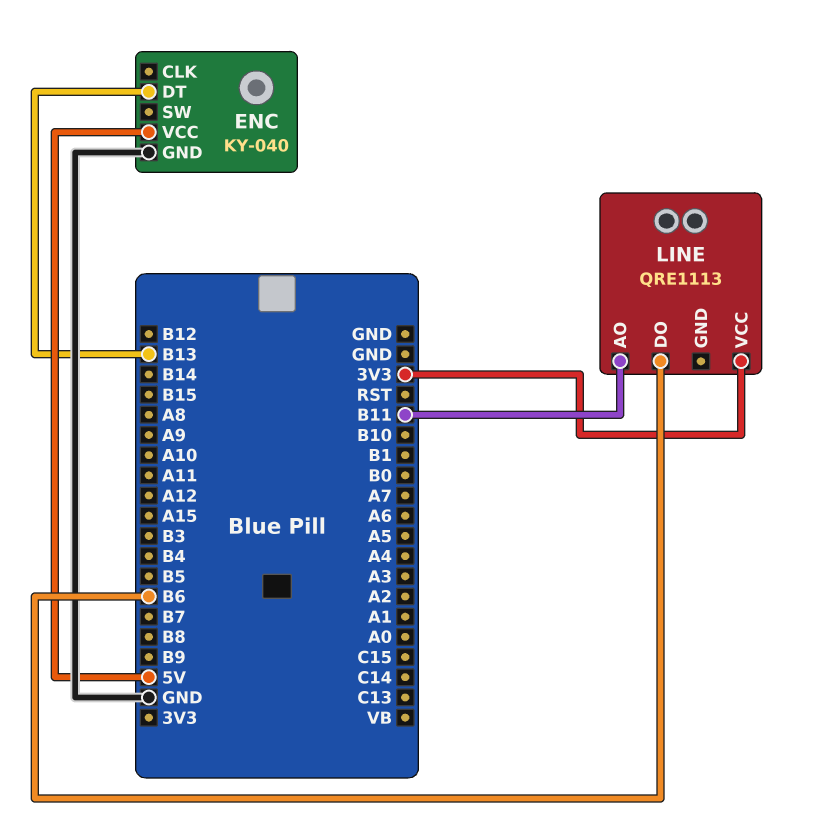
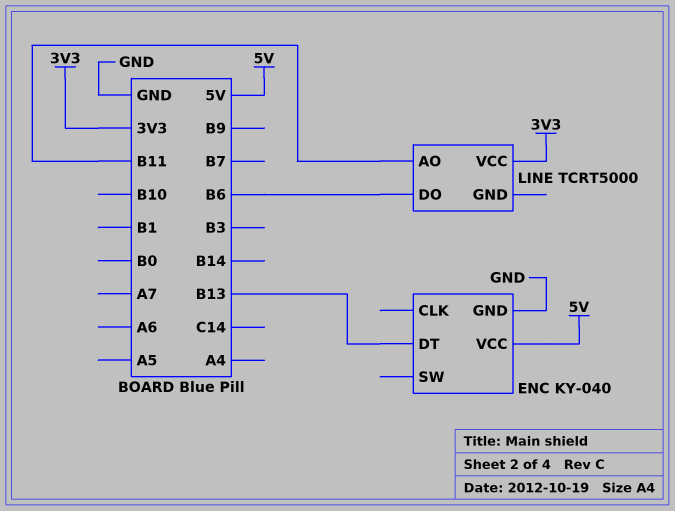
LINE: QRE1113 -> TCRT5000

